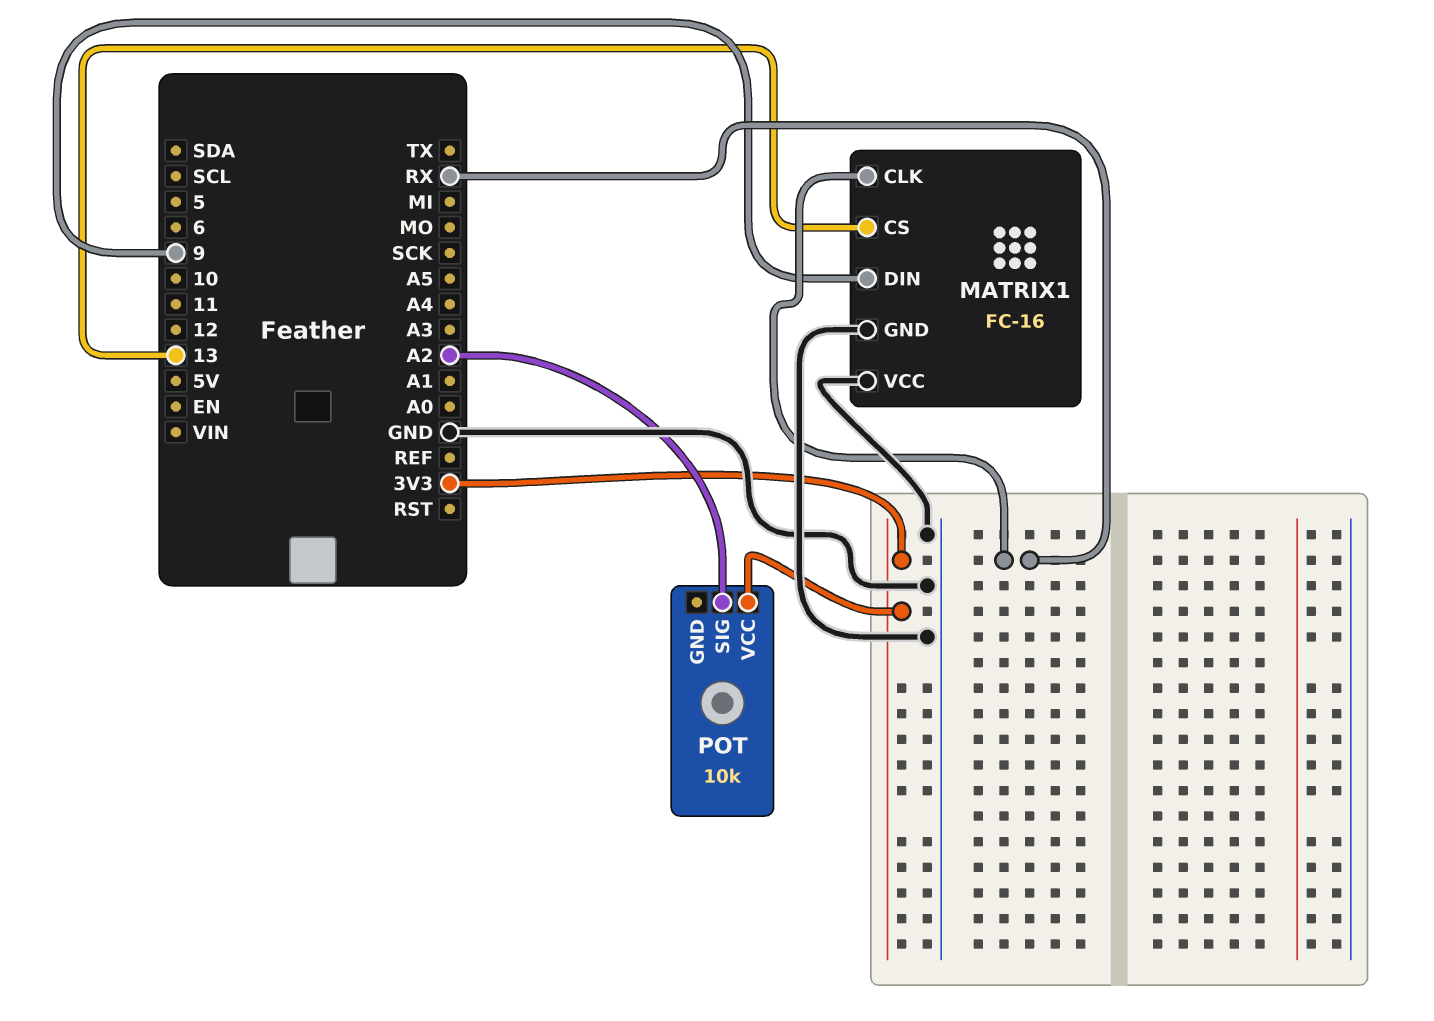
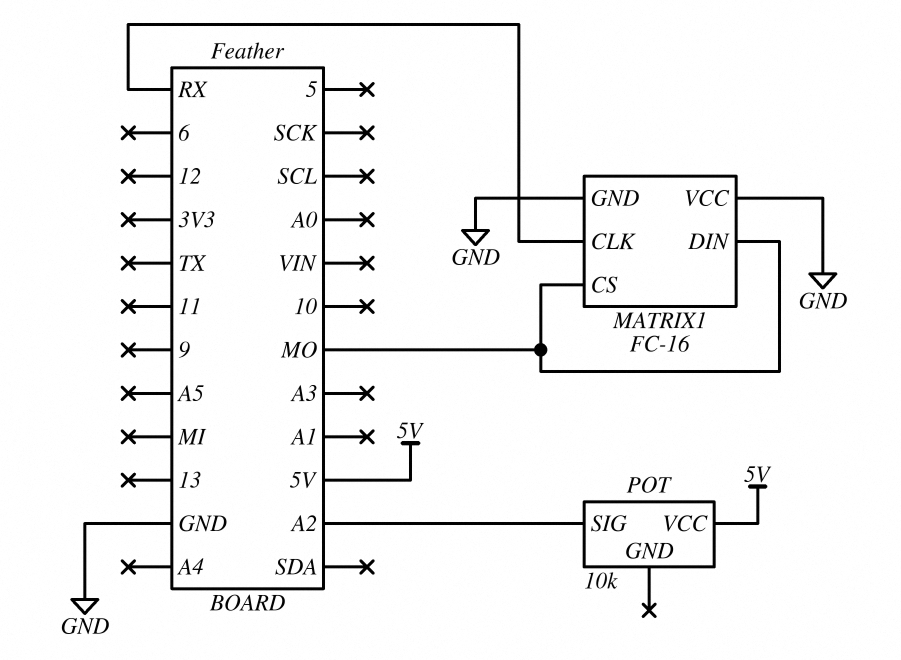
MATRIX1 pin CS: 13 -> MO
MATRIX1 pin DIN: 9 -> MO
POT pin VCC: 3V3 -> 5V

